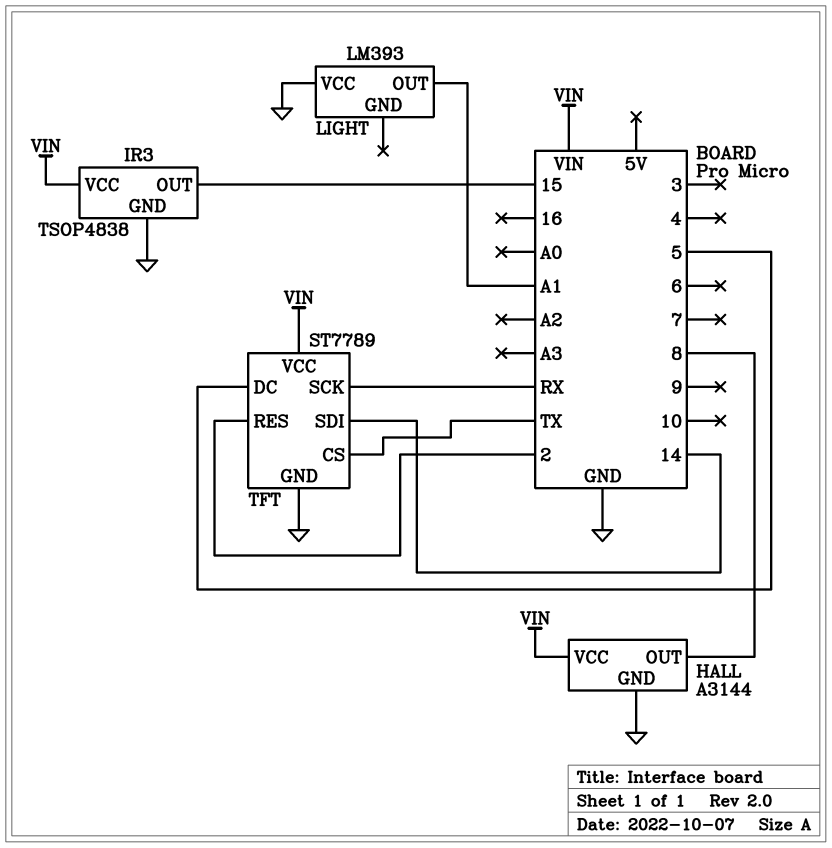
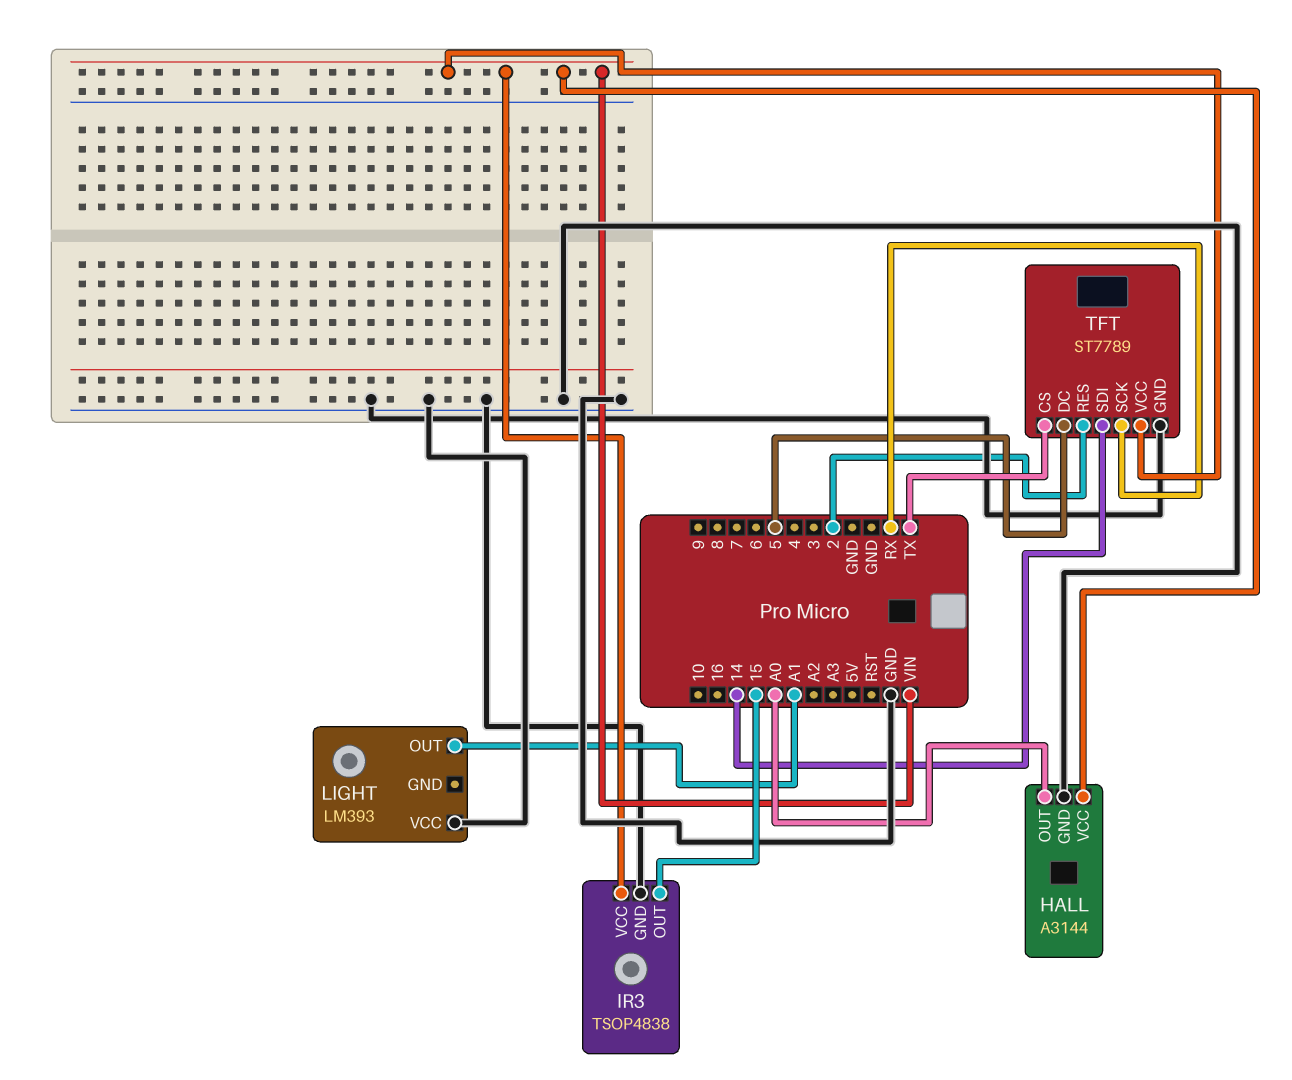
HALL pin OUT: 8 -> A0

